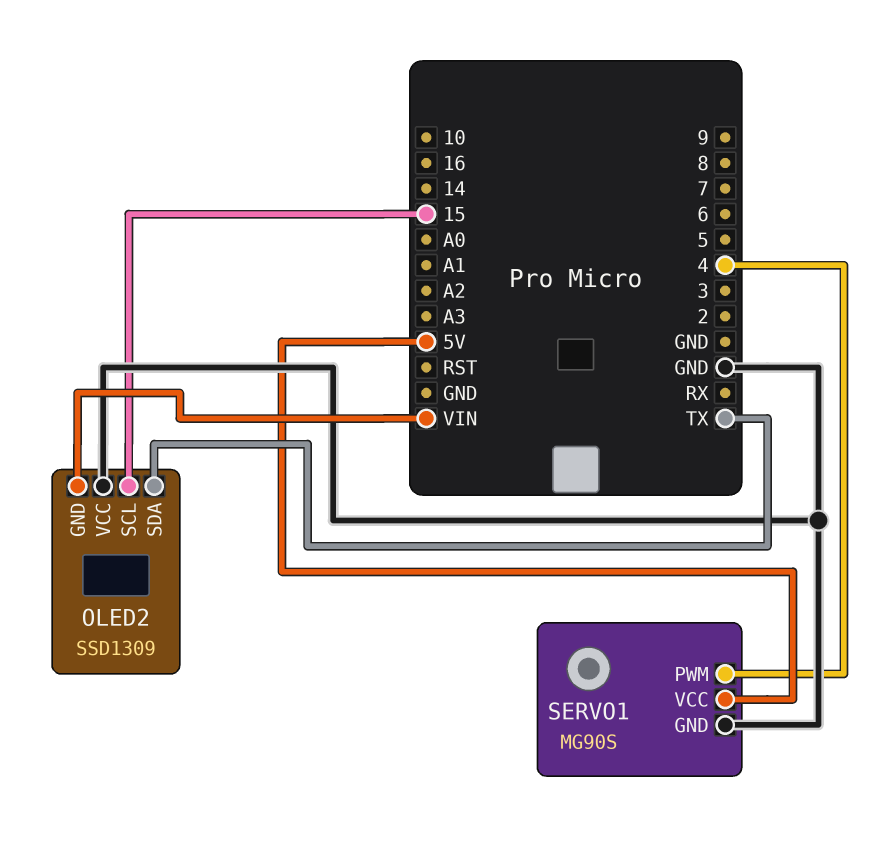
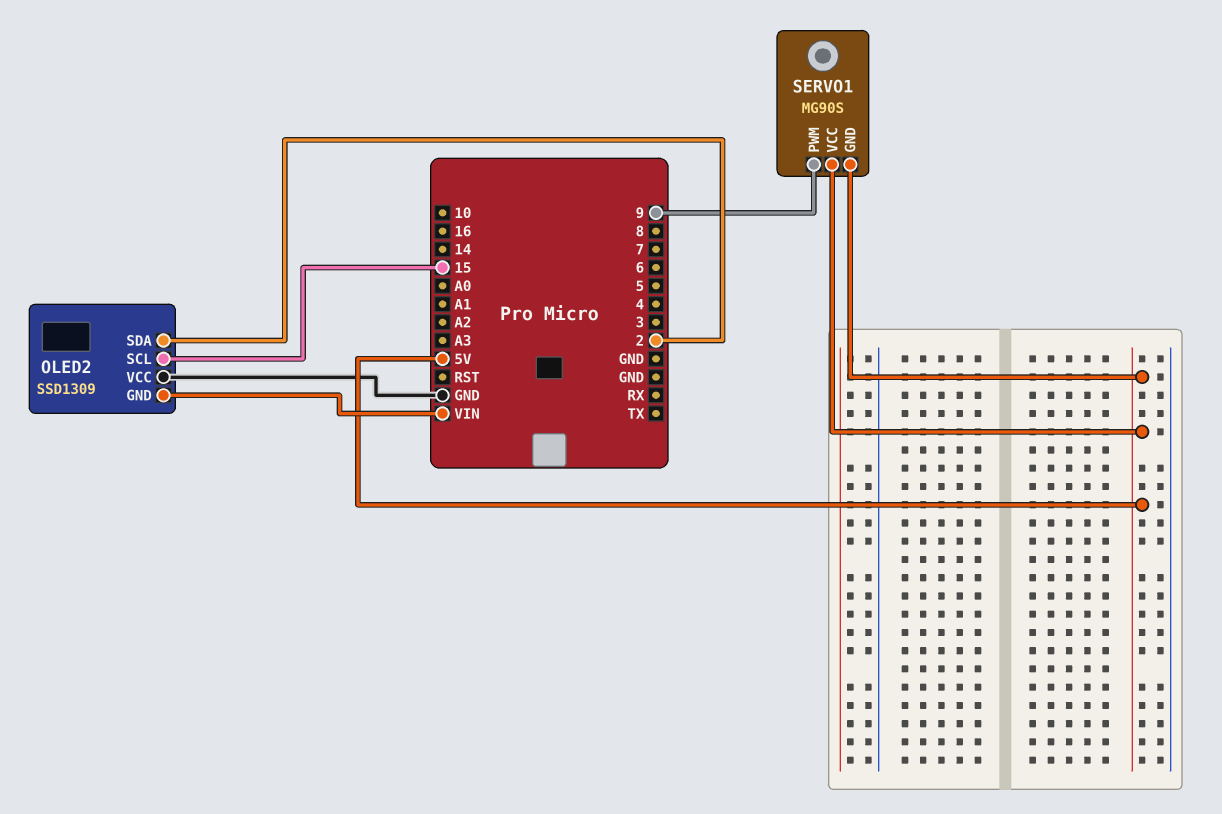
OLED2 pin SDA: TX -> 2
SERVO1 pin GND: GND -> 5V
SERVO1 pin PWM: 4 -> 9

